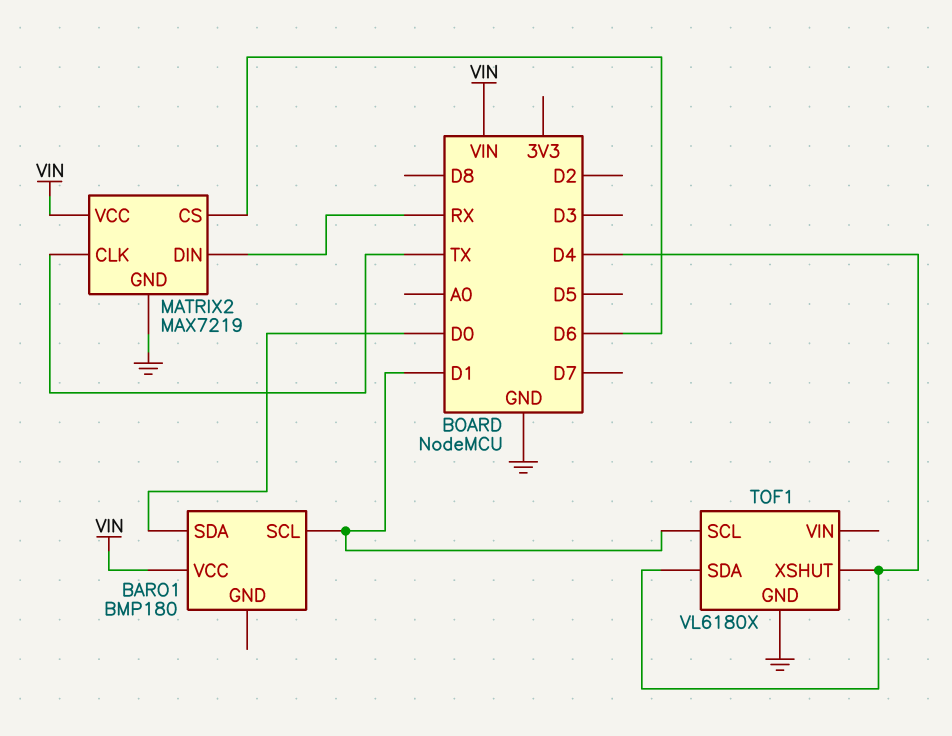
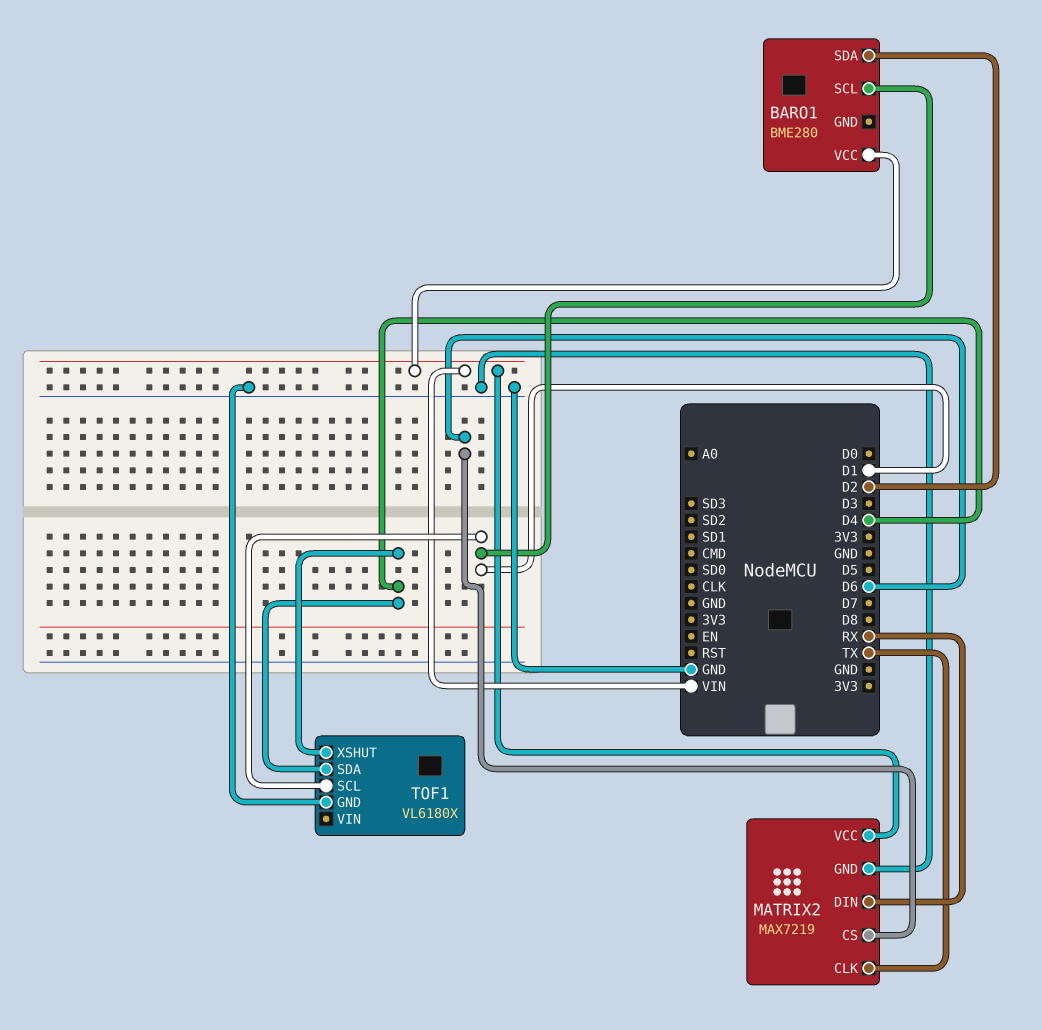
BARO1: BMP180 -> BME280
BARO1 pin SDA: D0 -> D2

